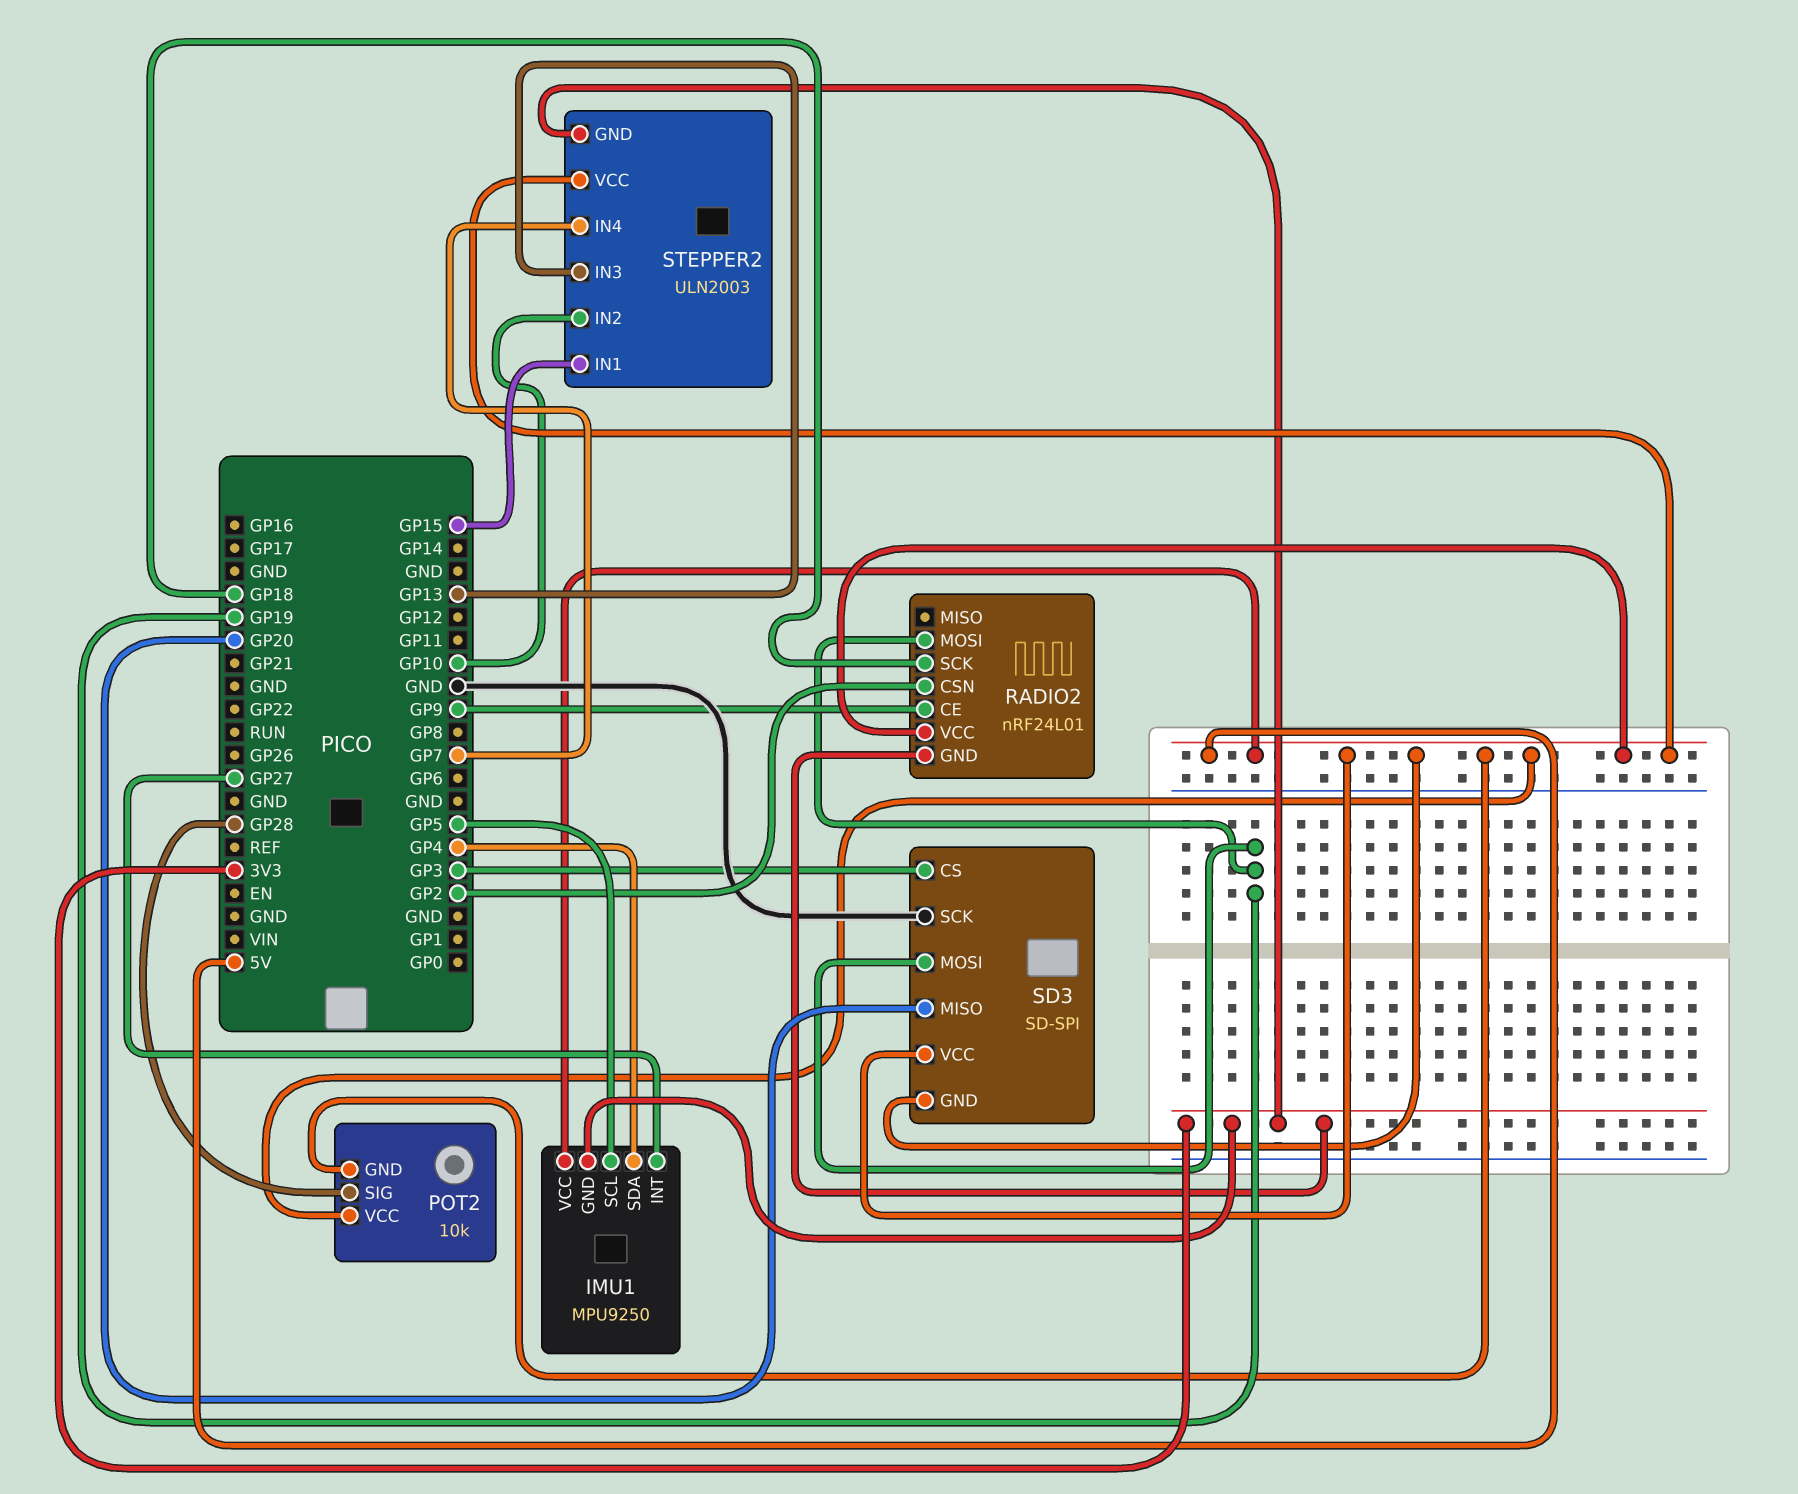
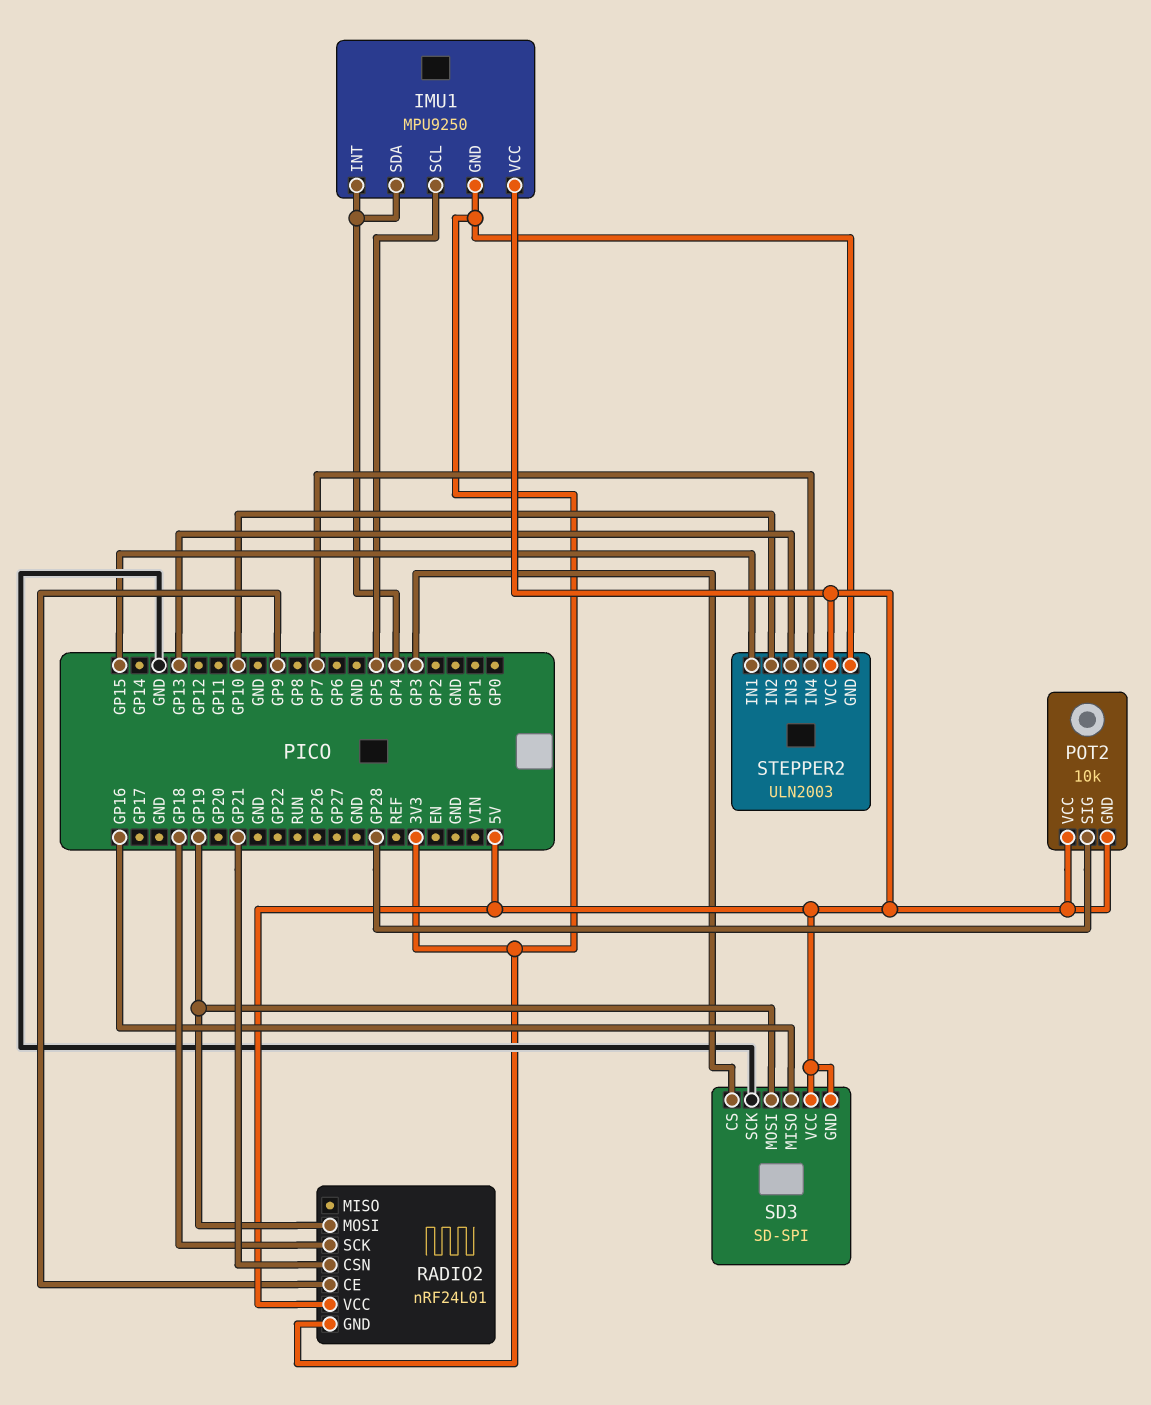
IMU1 pin INT: GP27 -> GP4
RADIO2 pin CSN: GP2 -> GP21
SD3 pin MISO: GP20 -> GP16

